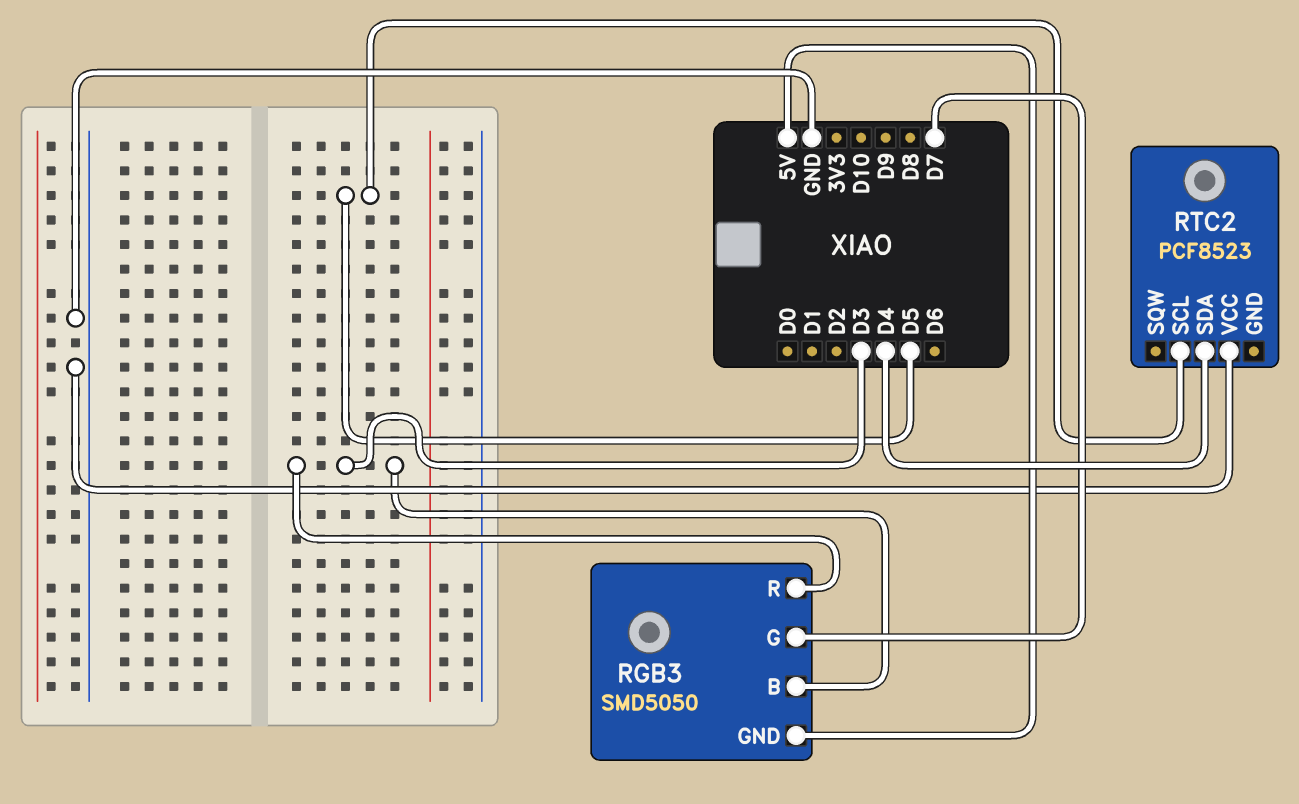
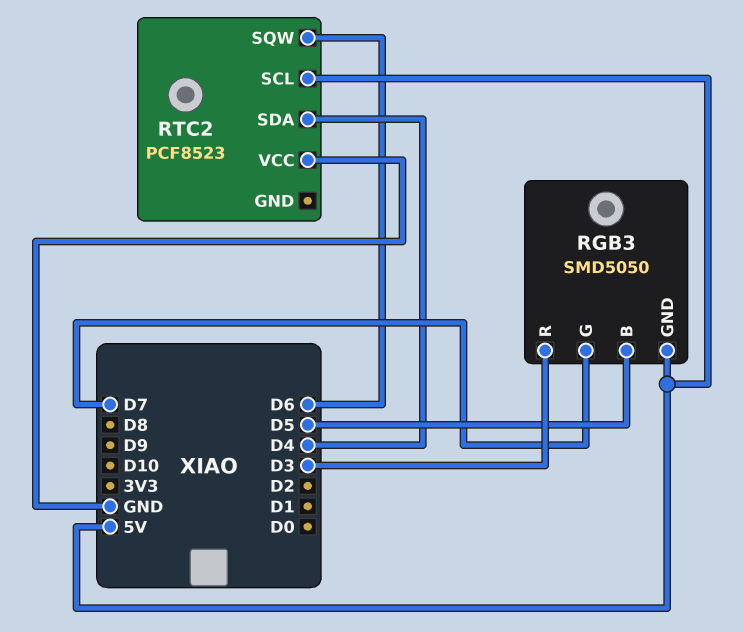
RGB3 pin B: D3 -> D5
RTC2 pin SCL: D5 -> 5V
RTC2 pin SQW: none -> D6

